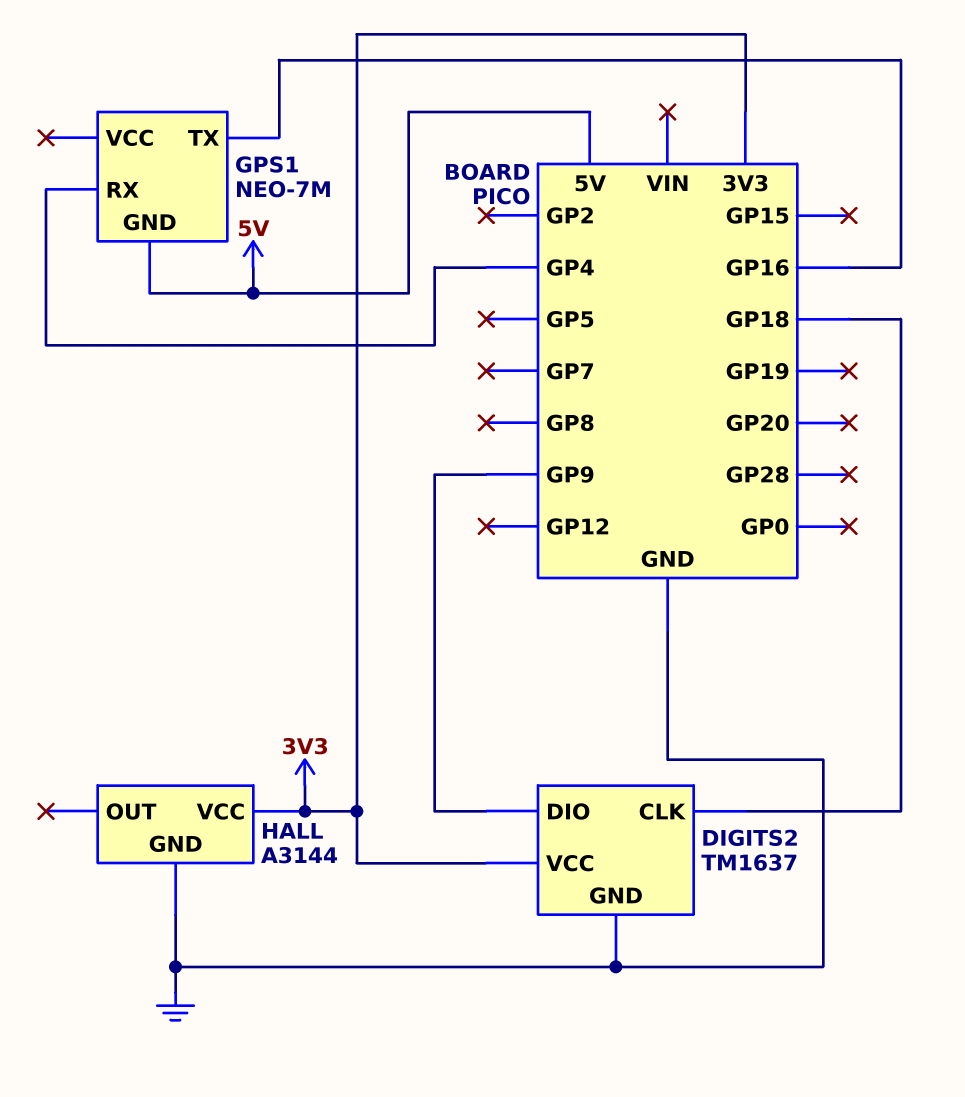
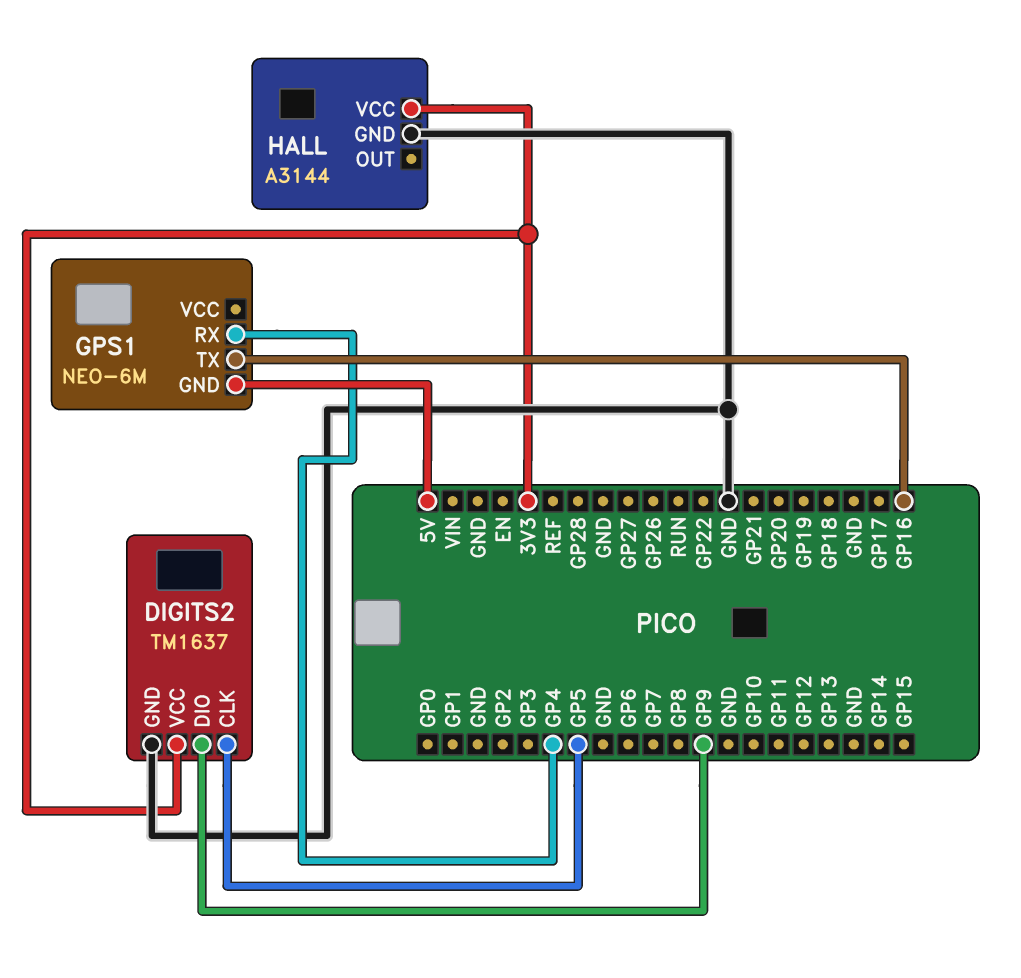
DIGITS2 pin CLK: GP18 -> GP5
GPS1: NEO-7M -> NEO-6M

